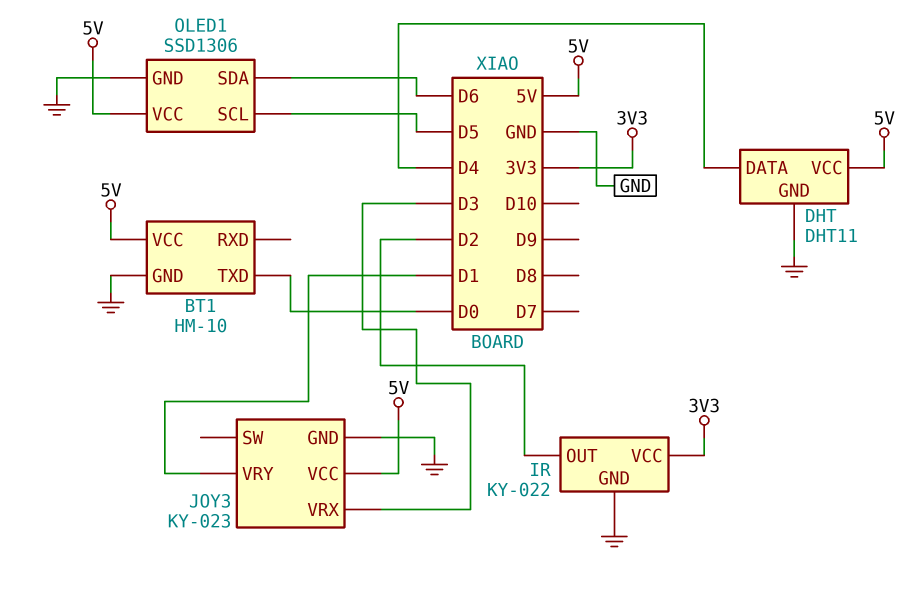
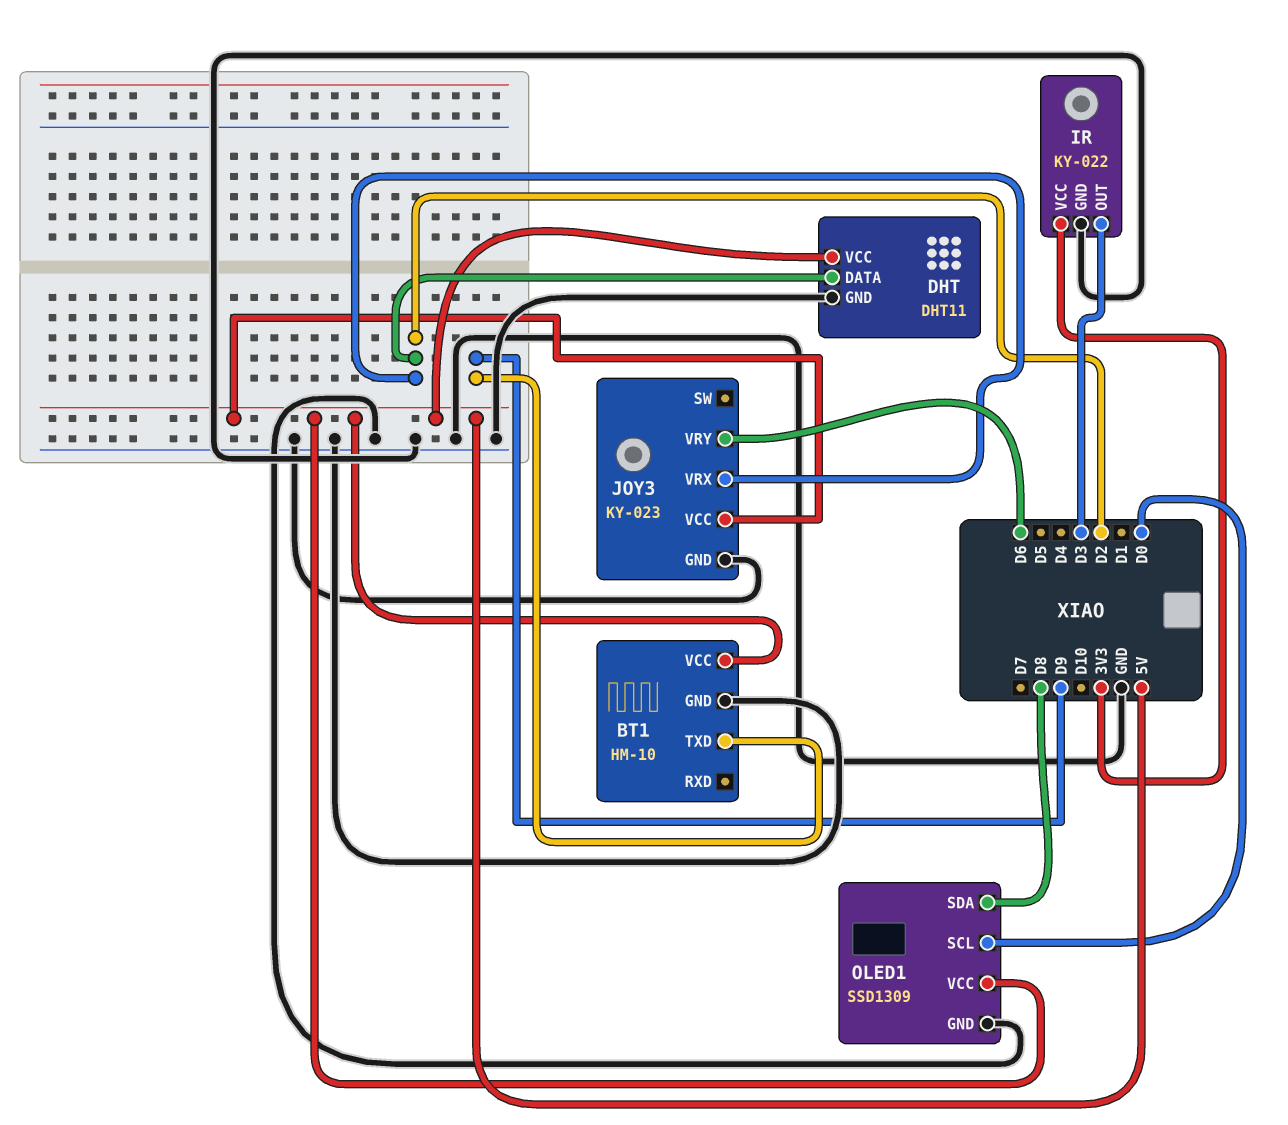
BT1 pin TXD: D0 -> D9
DHT pin DATA: D4 -> D2
IR pin OUT: D2 -> D3
JOY3 pin VRX: D3 -> D2
JOY3 pin VRY: D1 -> D6
OLED1: SSD1306 -> SSD1309
OLED1 pin SCL: D5 -> D0
OLED1 pin SDA: D6 -> D8

